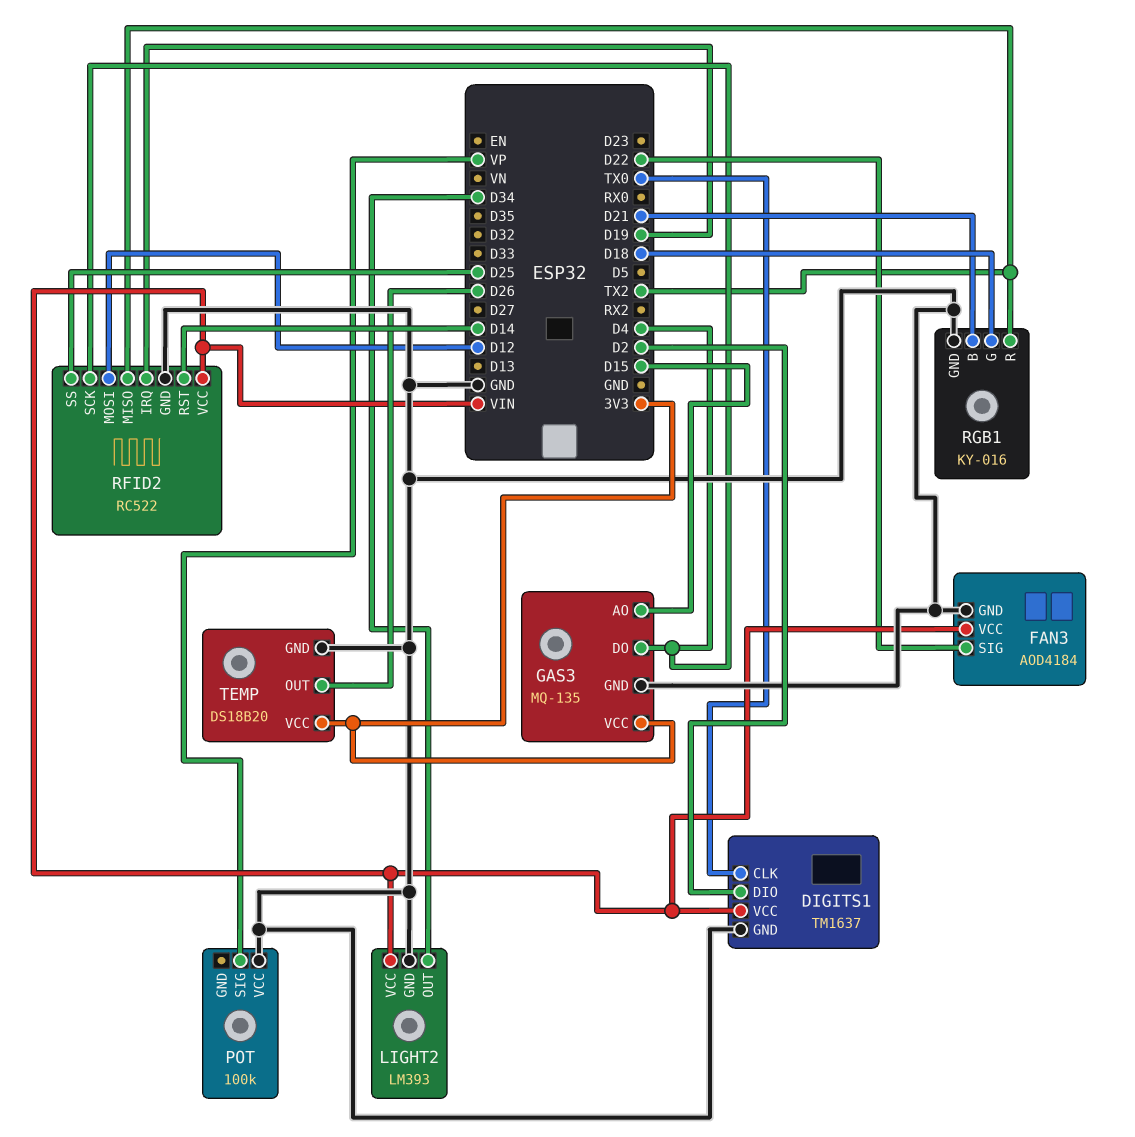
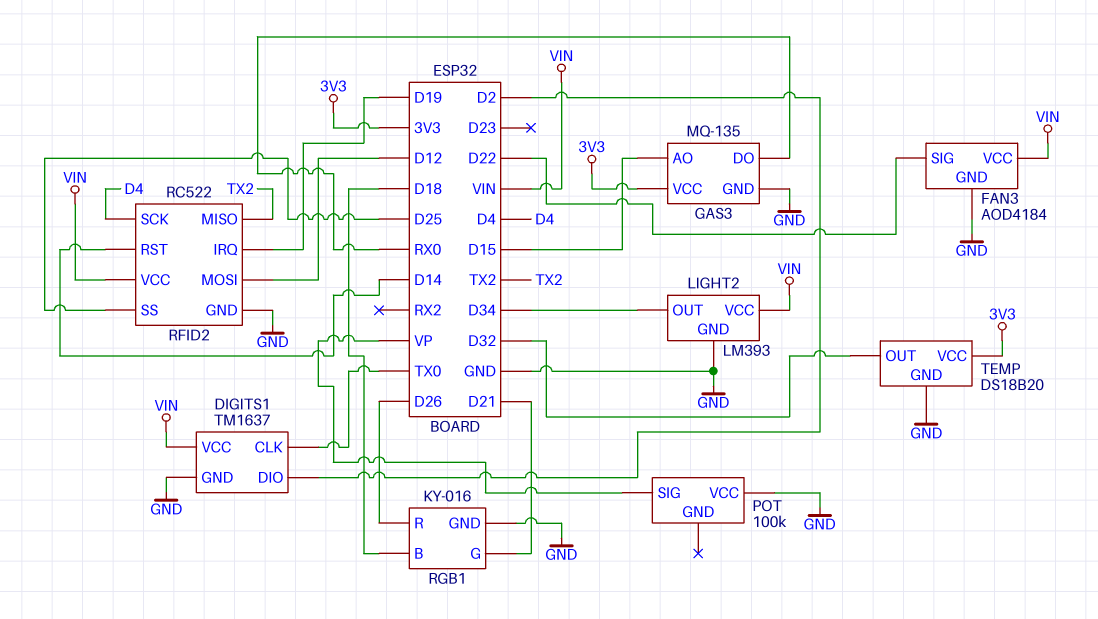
GAS3 pin DO: D4 -> RX0
RGB1 pin B: D21 -> D18
RGB1 pin G: D18 -> D21
RGB1 pin R: TX2 -> D26
TEMP pin OUT: D26 -> D32

